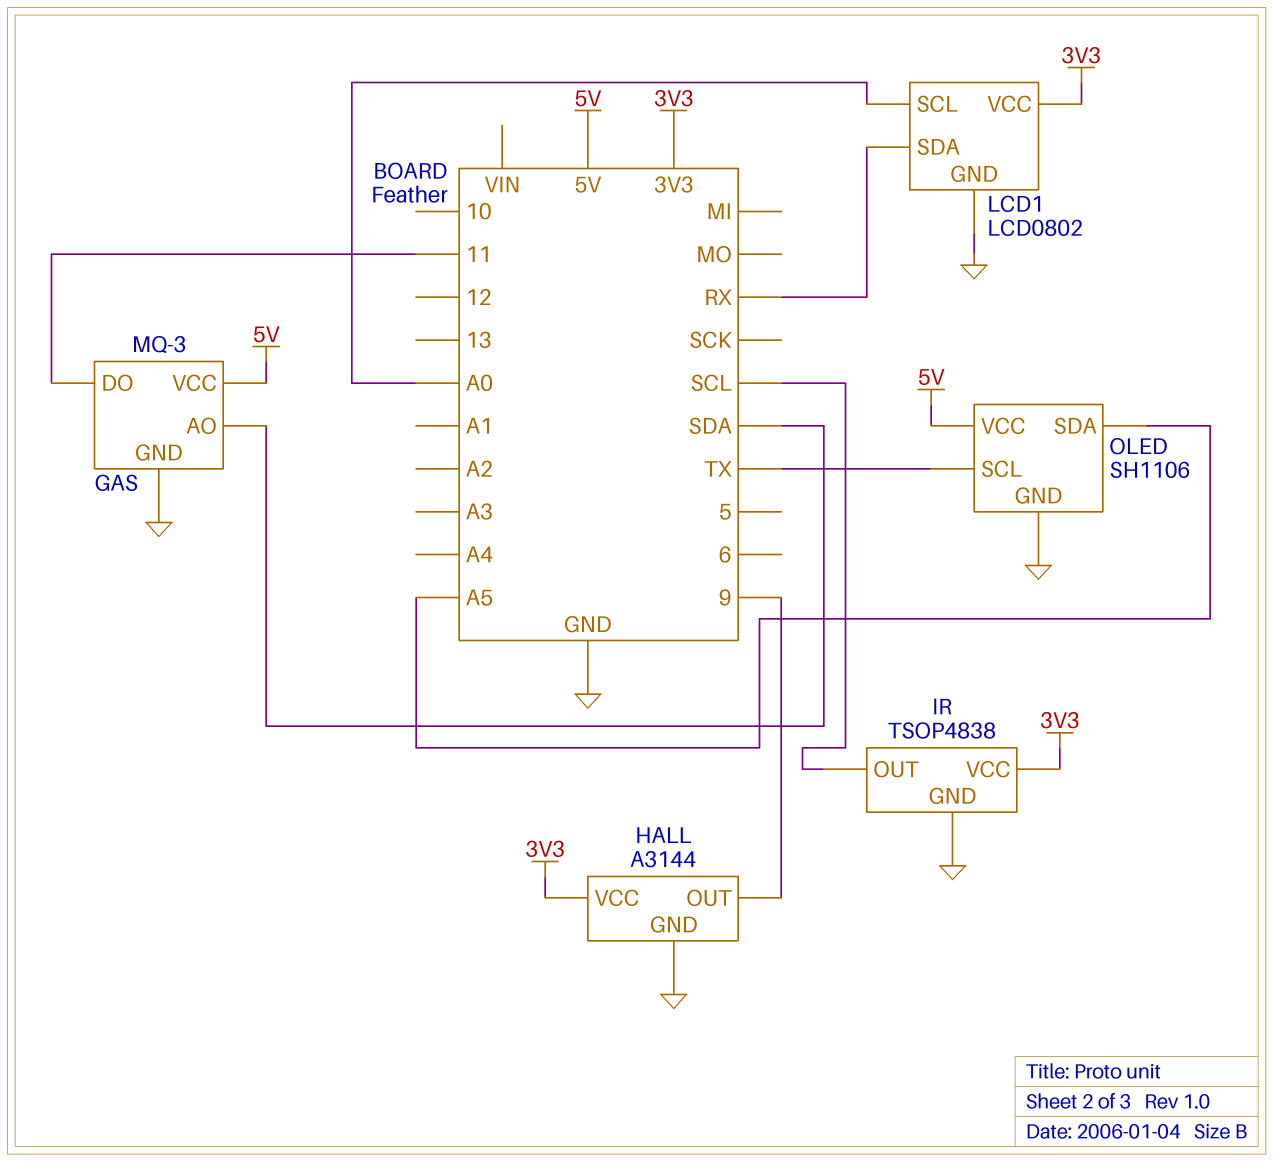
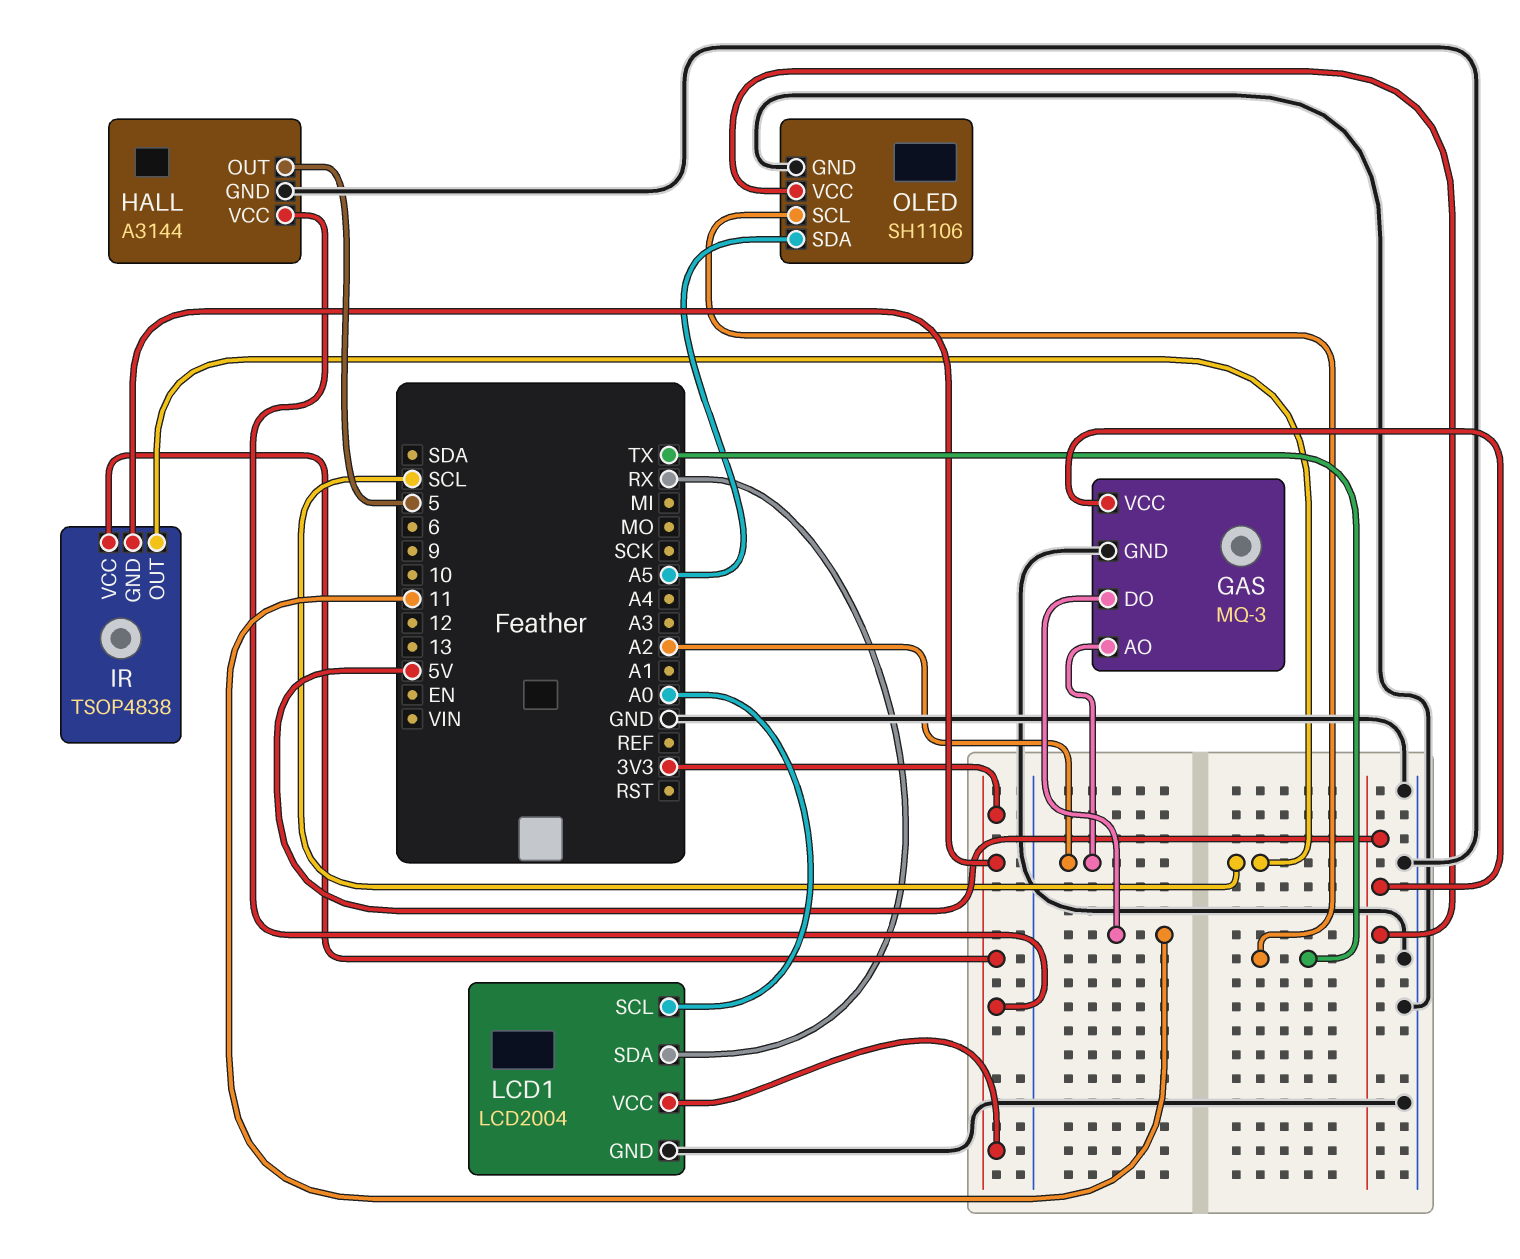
GAS pin AO: SDA -> A2
HALL pin OUT: 9 -> 5
IR pin GND: GND -> 3V3
LCD1: LCD0802 -> LCD2004

